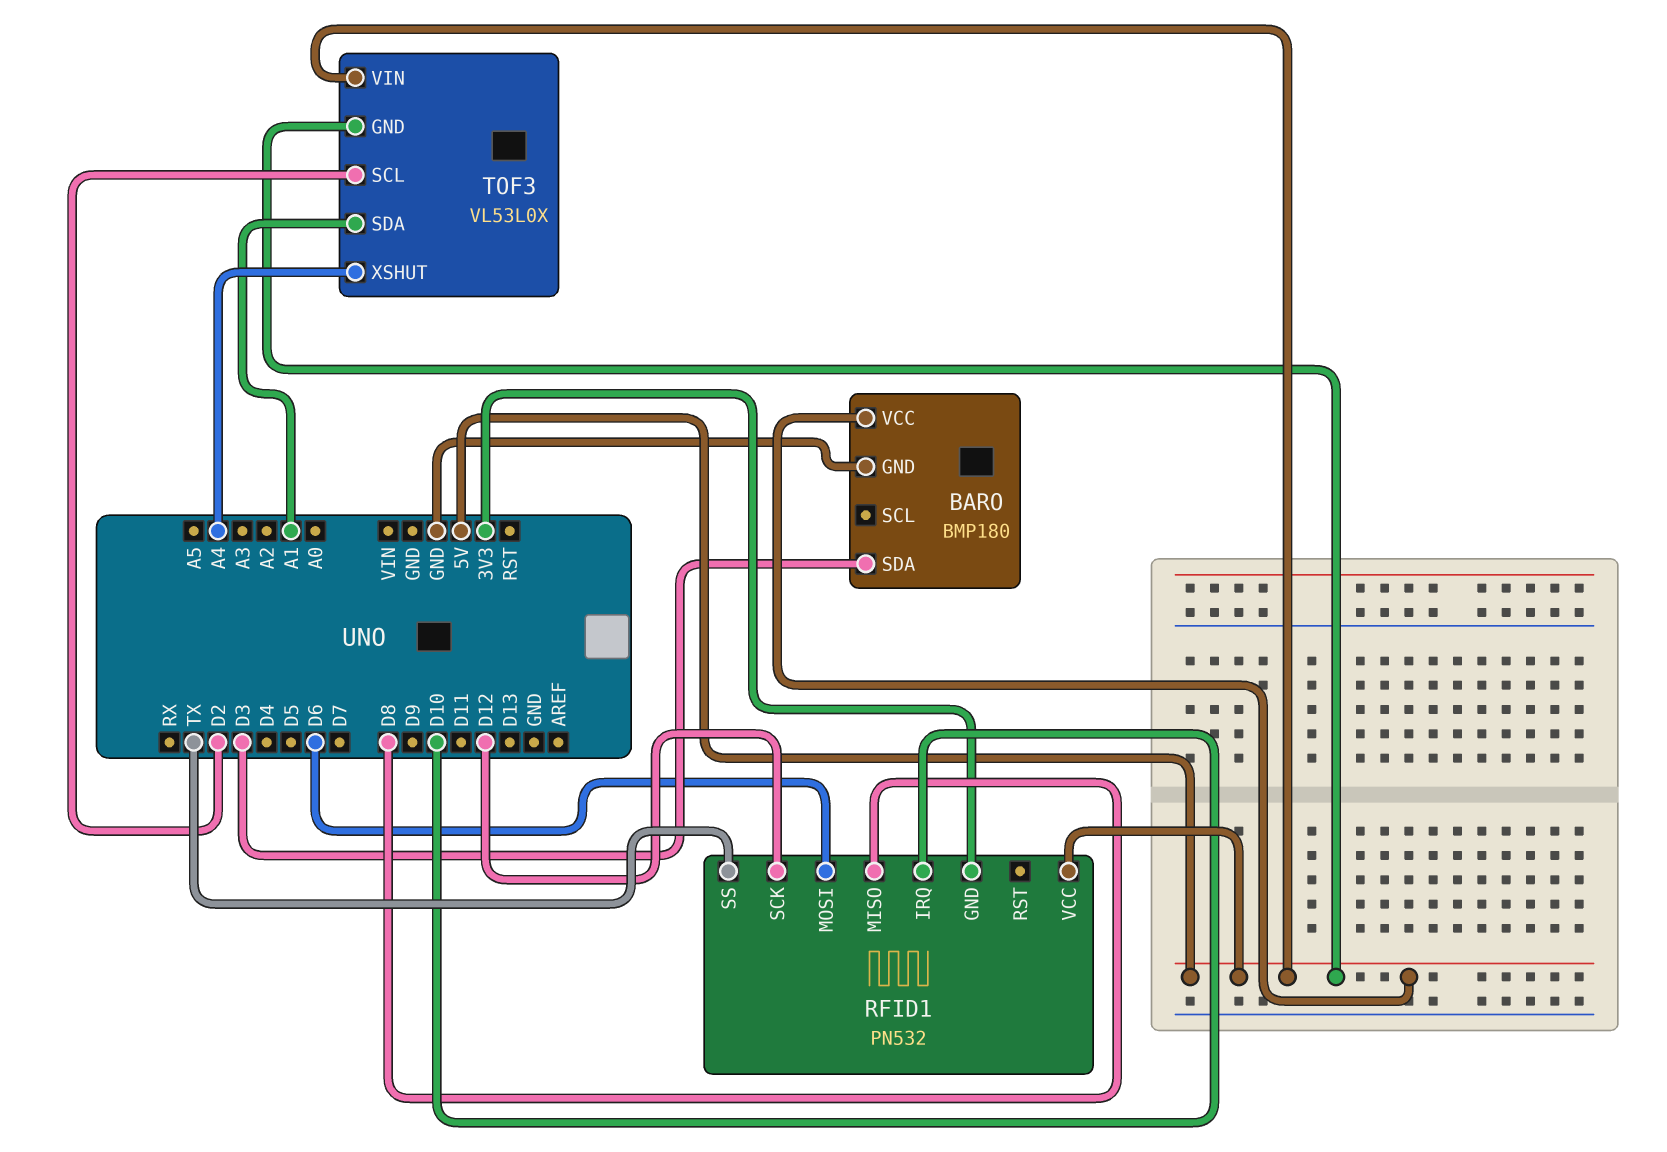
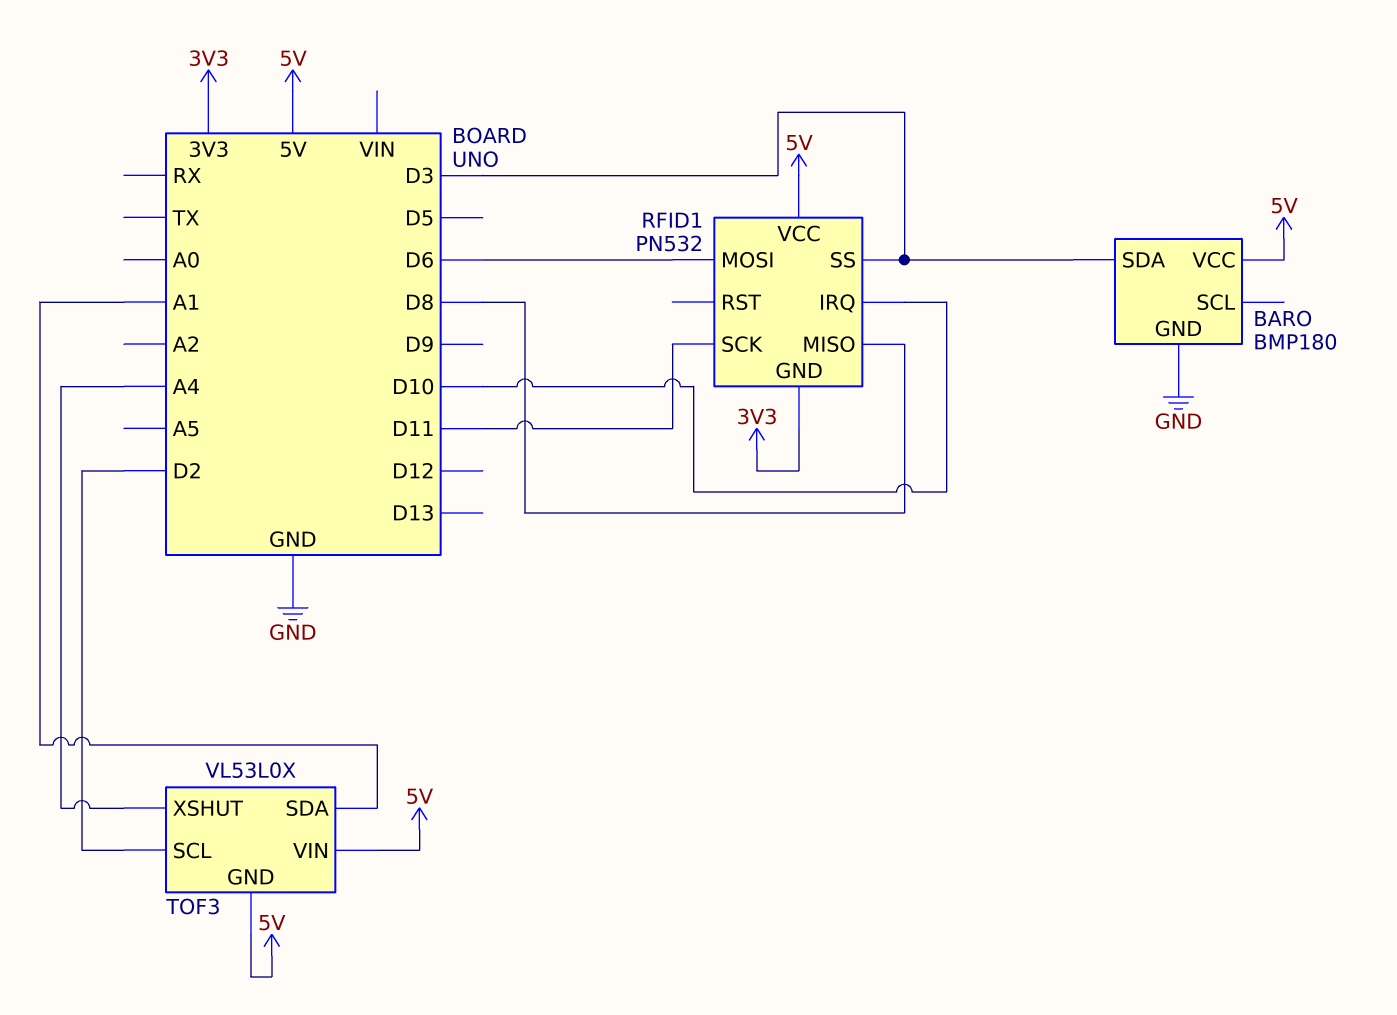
RFID1 pin SCK: D12 -> D11
RFID1 pin SS: TX -> D3

